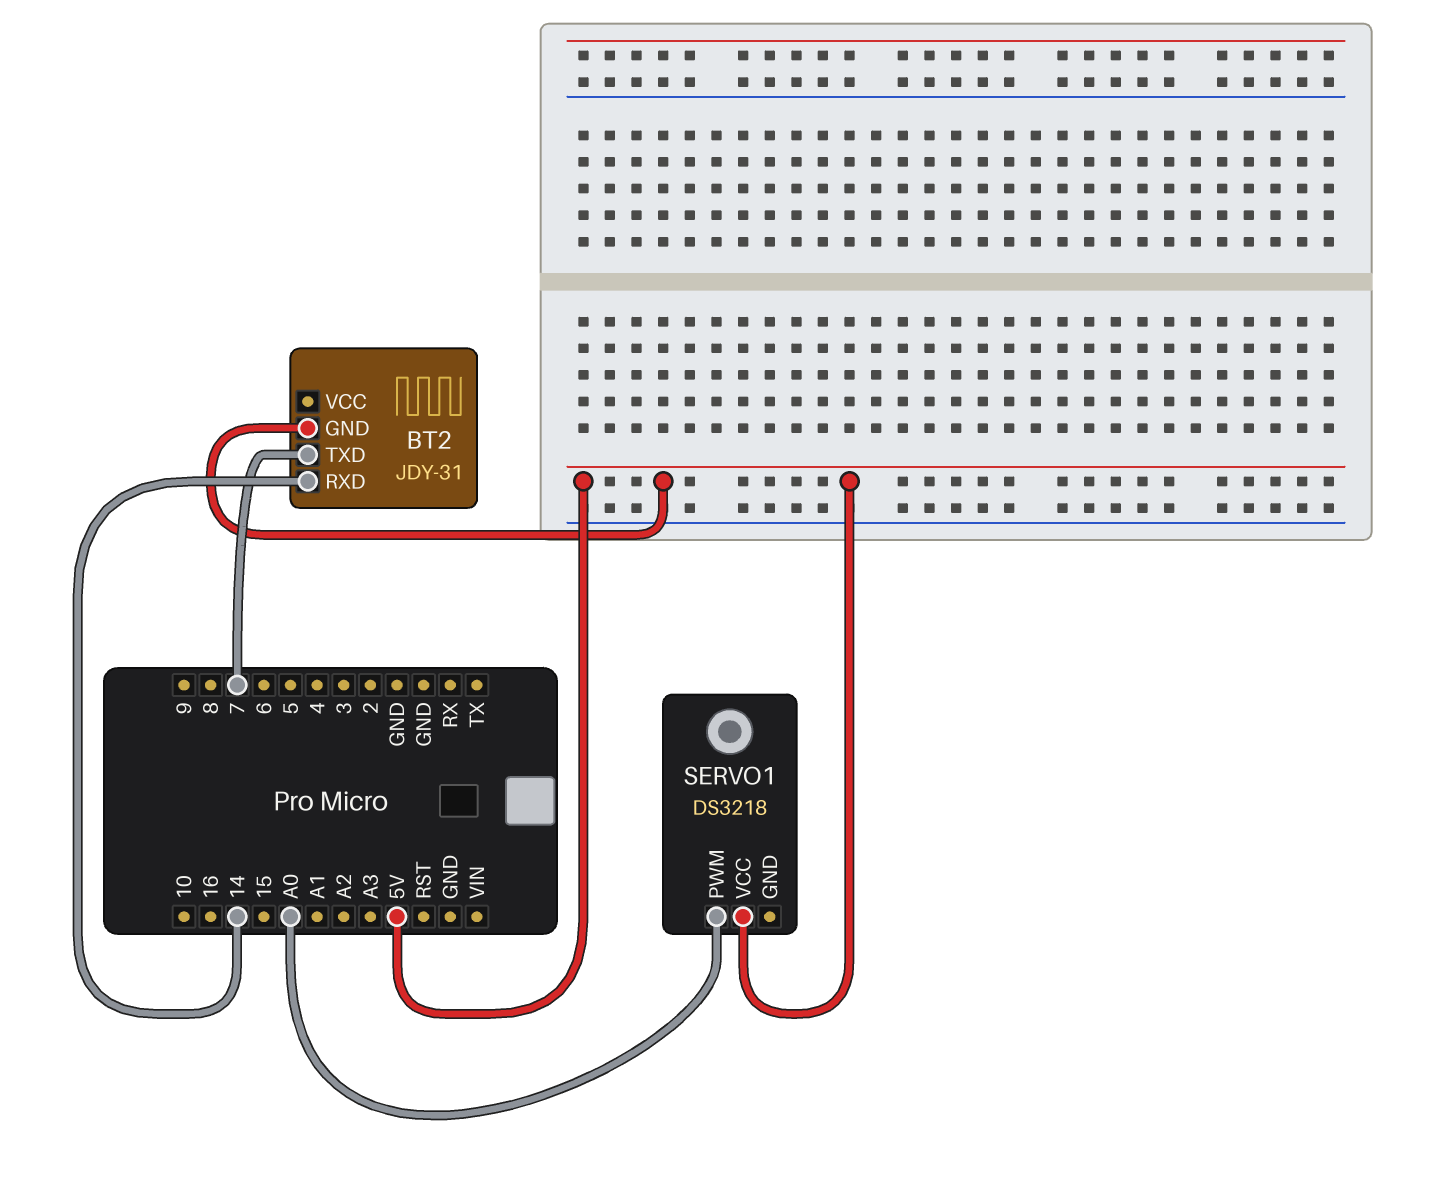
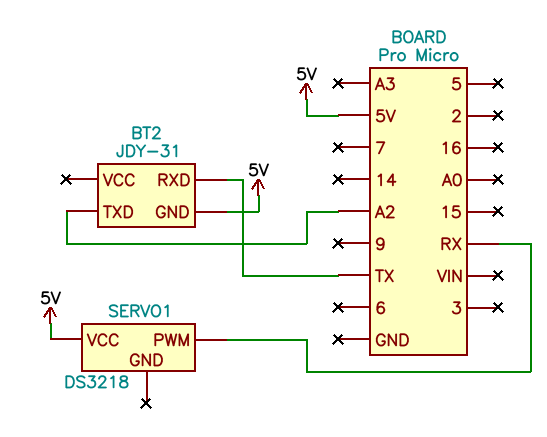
BT2 pin RXD: 14 -> TX
BT2 pin TXD: 7 -> A2
SERVO1 pin PWM: A0 -> RX

